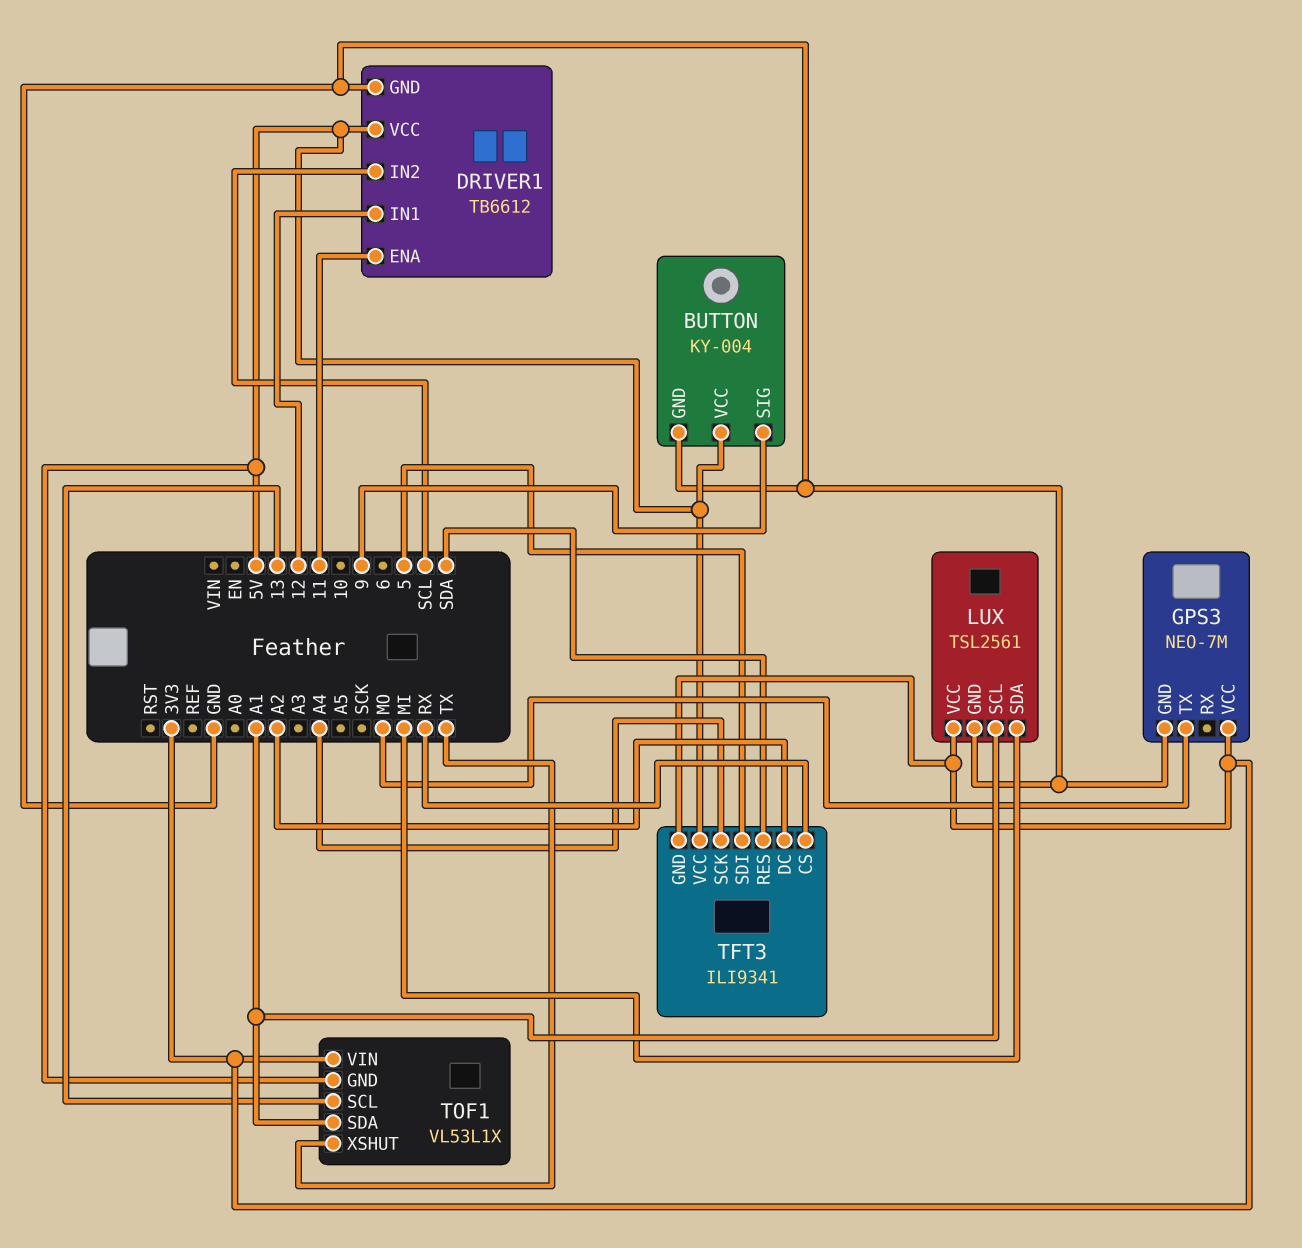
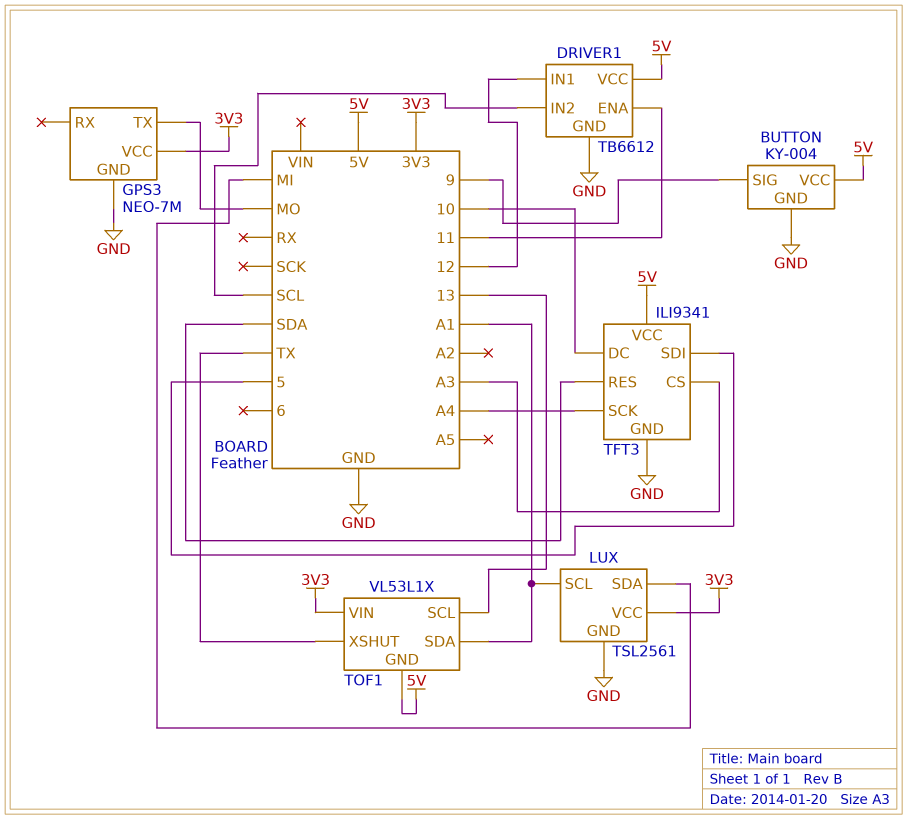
TFT3 pin CS: RX -> A3
TFT3 pin DC: A2 -> 10
TFT3 pin GND: 3V3 -> GND

